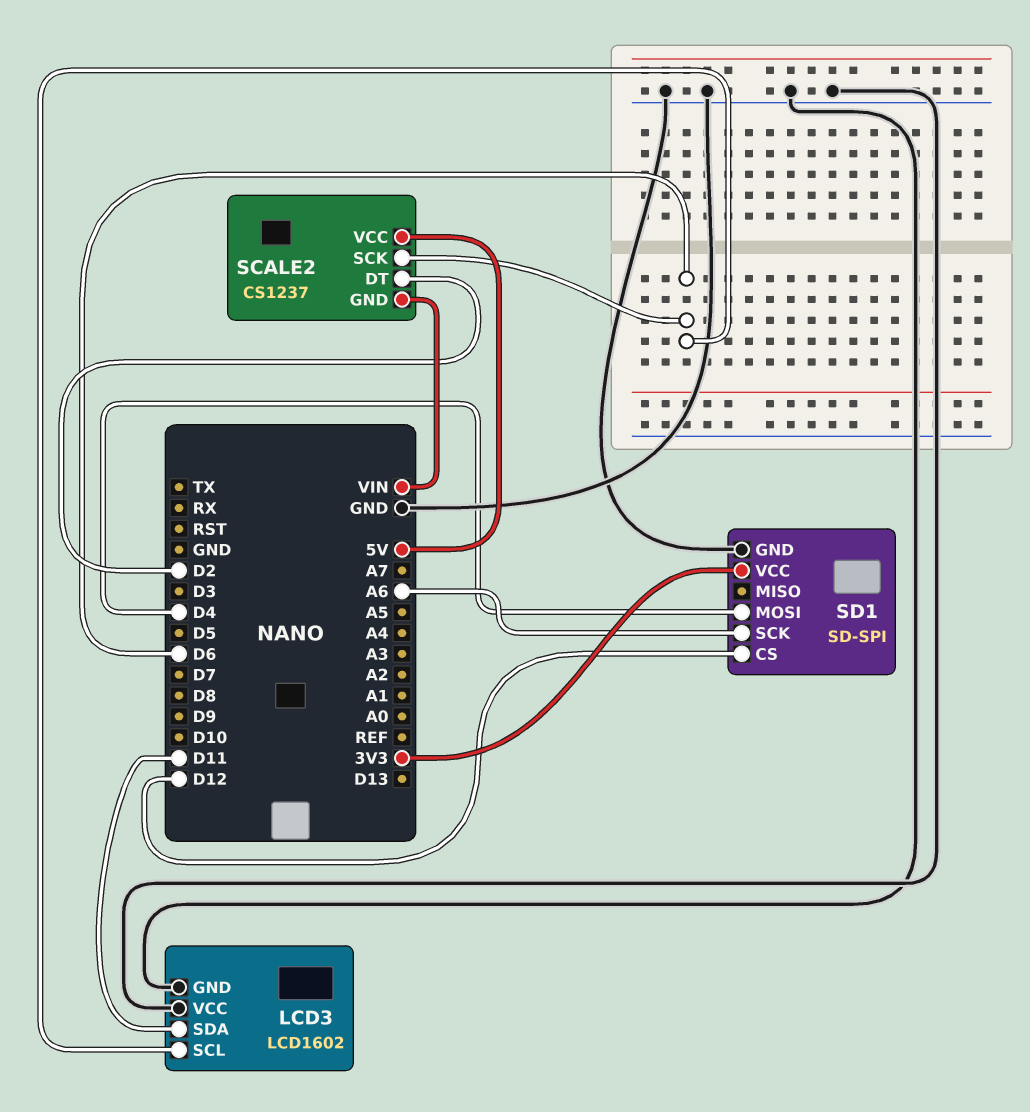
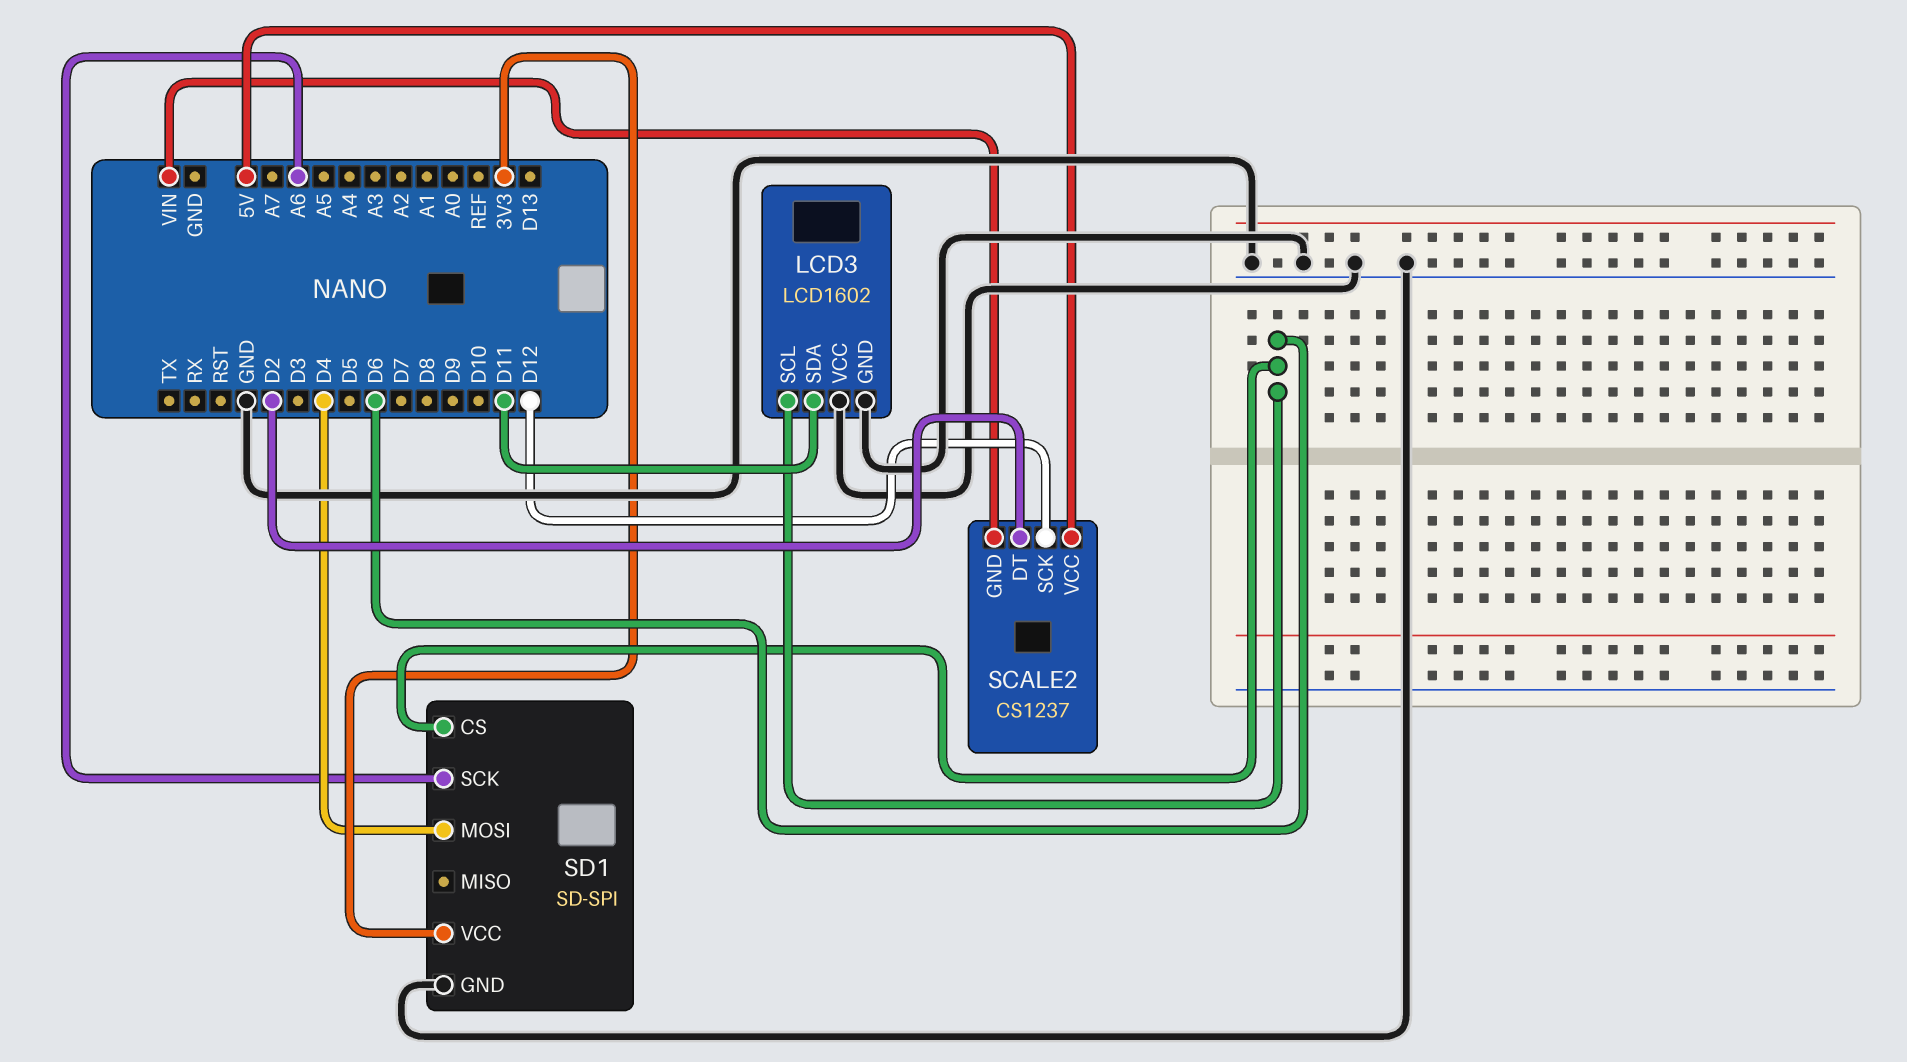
SCALE2 pin SCK: D6 -> D12
SD1 pin CS: D12 -> D6

